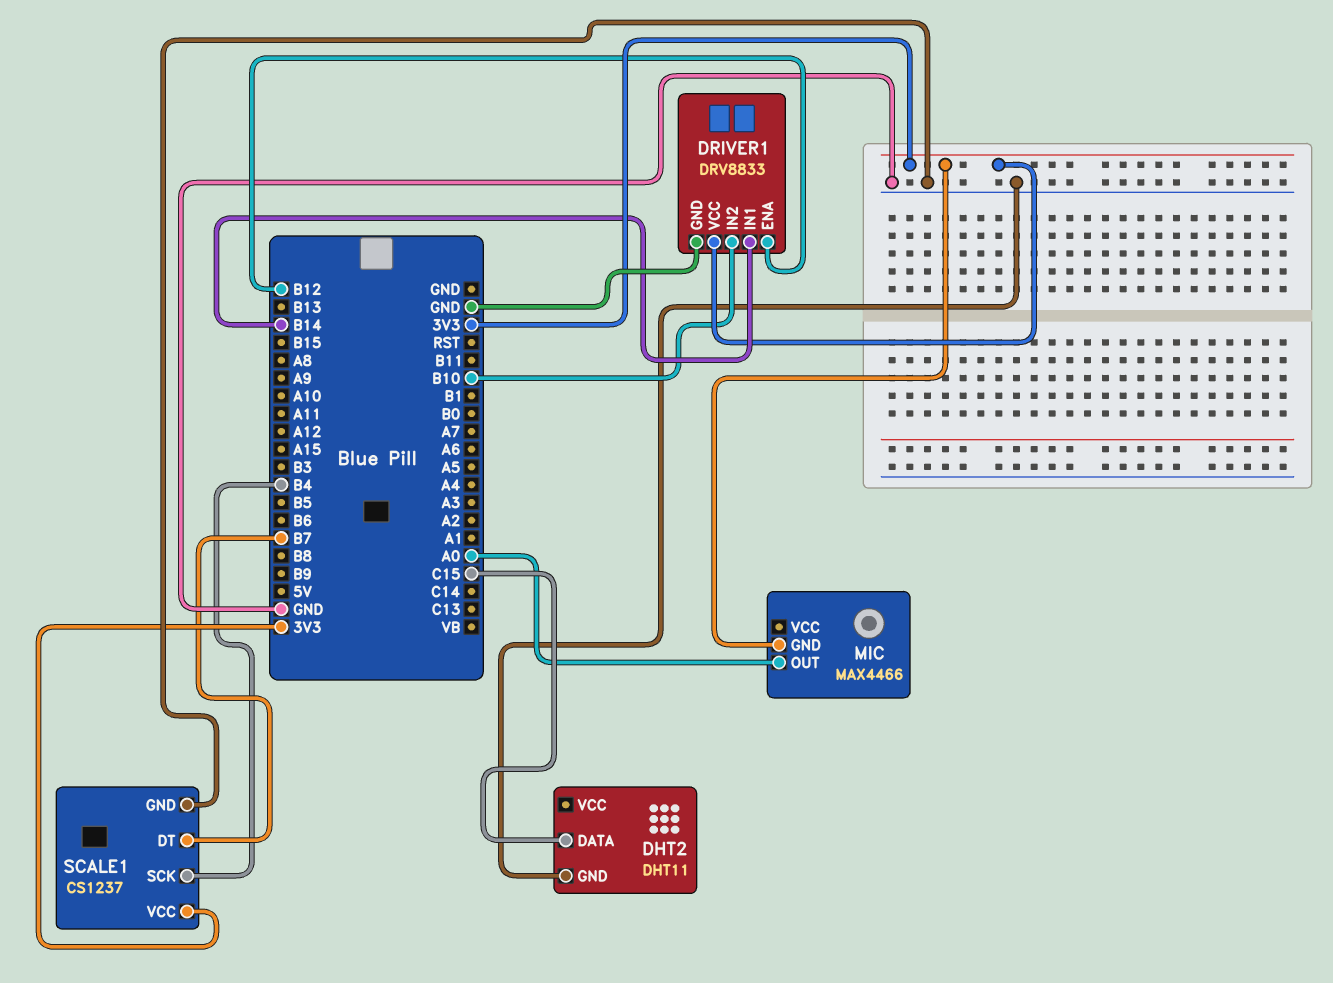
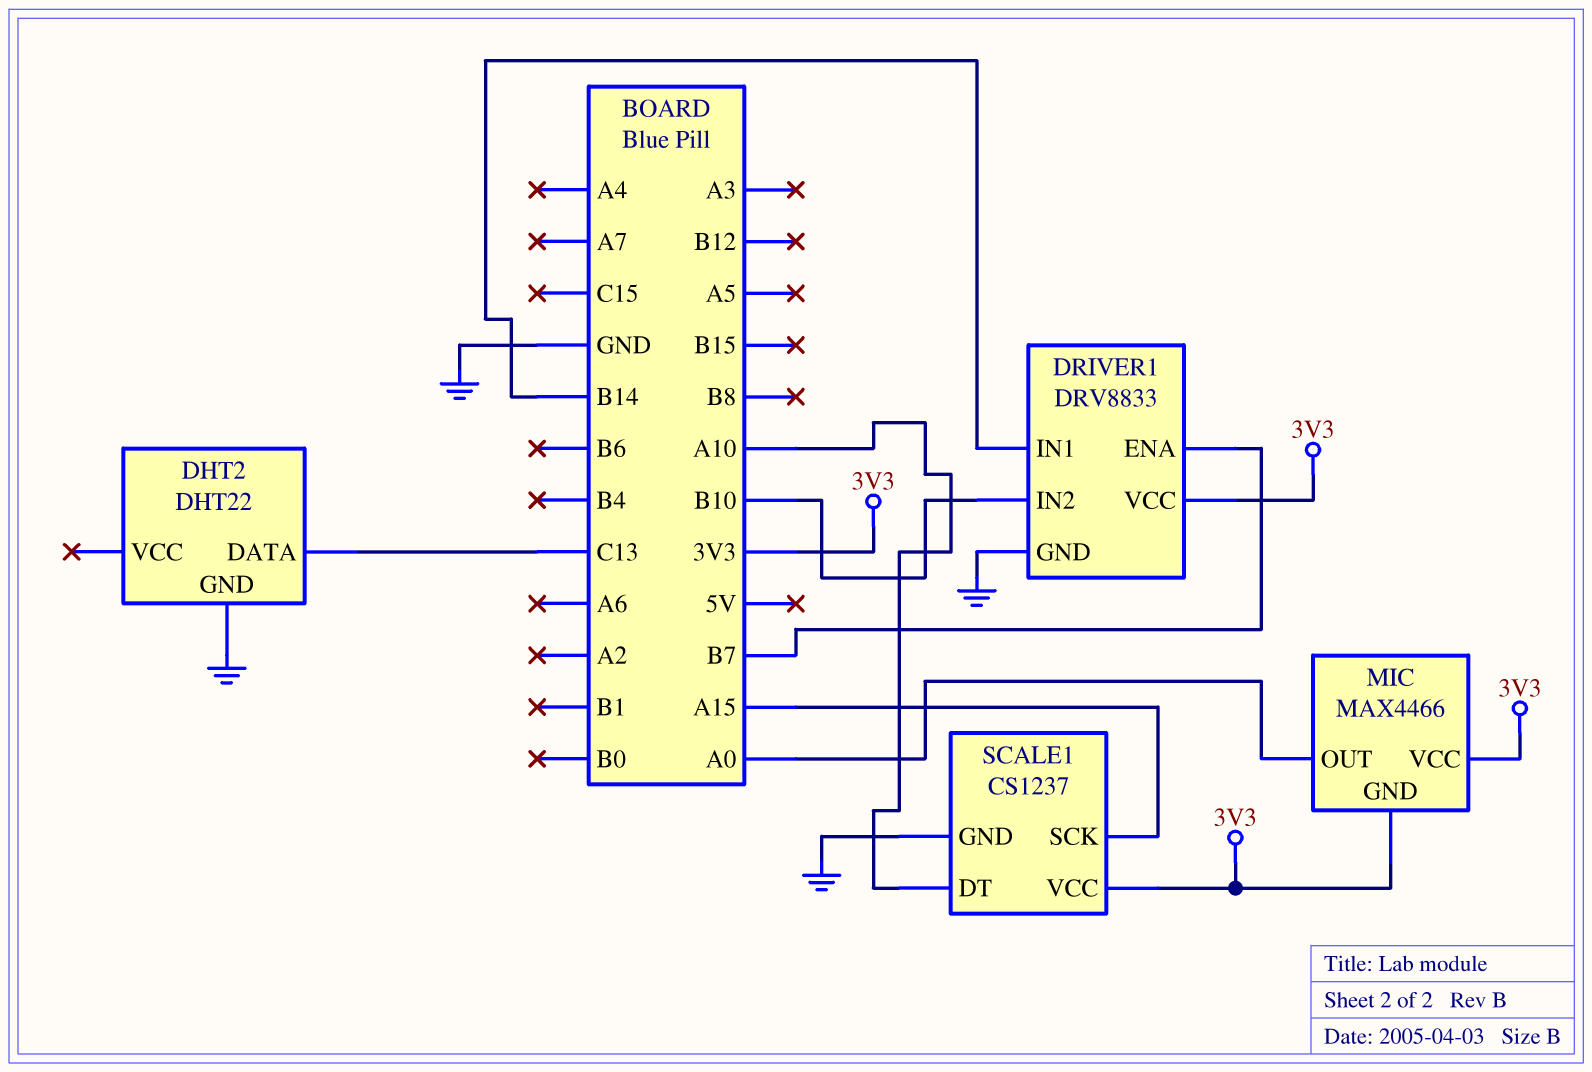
DHT2: DHT11 -> DHT22
DHT2 pin DATA: C15 -> C13
DRIVER1 pin ENA: B12 -> B7
MIC pin VCC: none -> 3V3
SCALE1 pin DT: B7 -> A10
SCALE1 pin SCK: B4 -> A15

